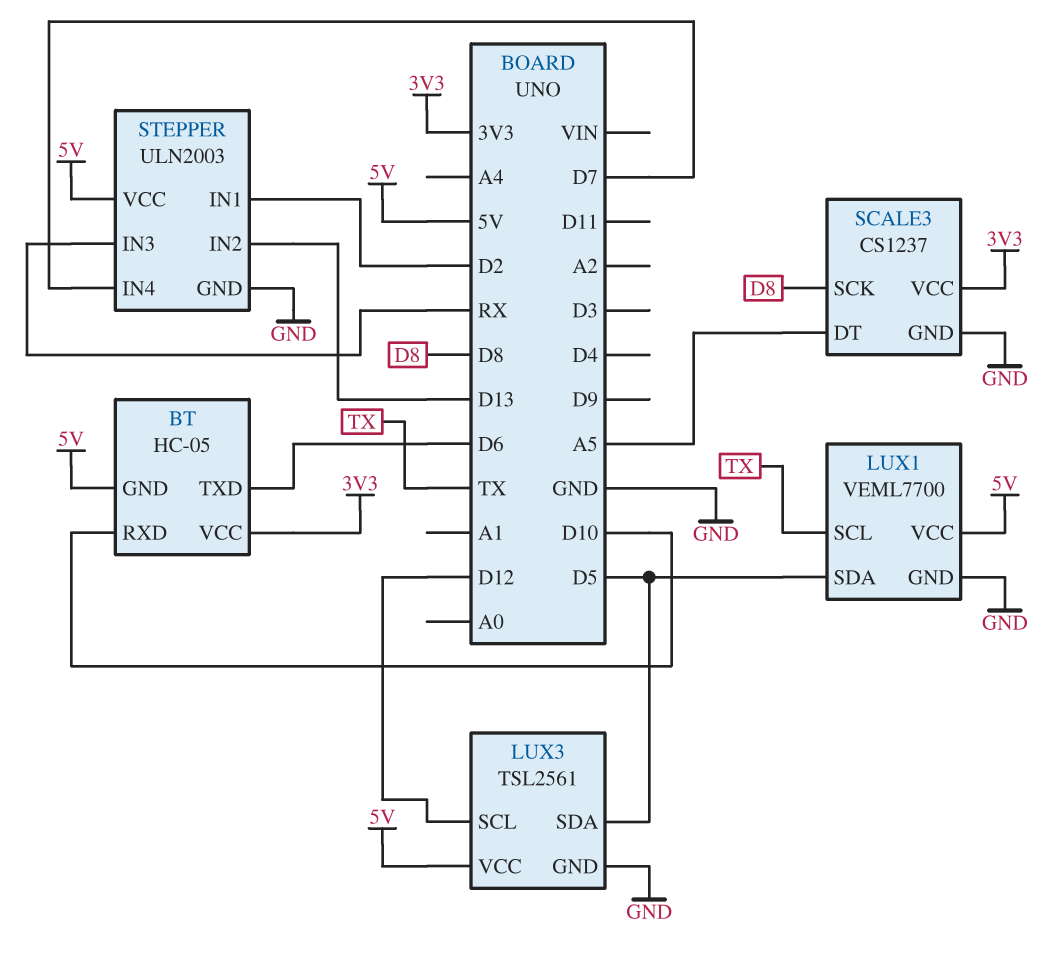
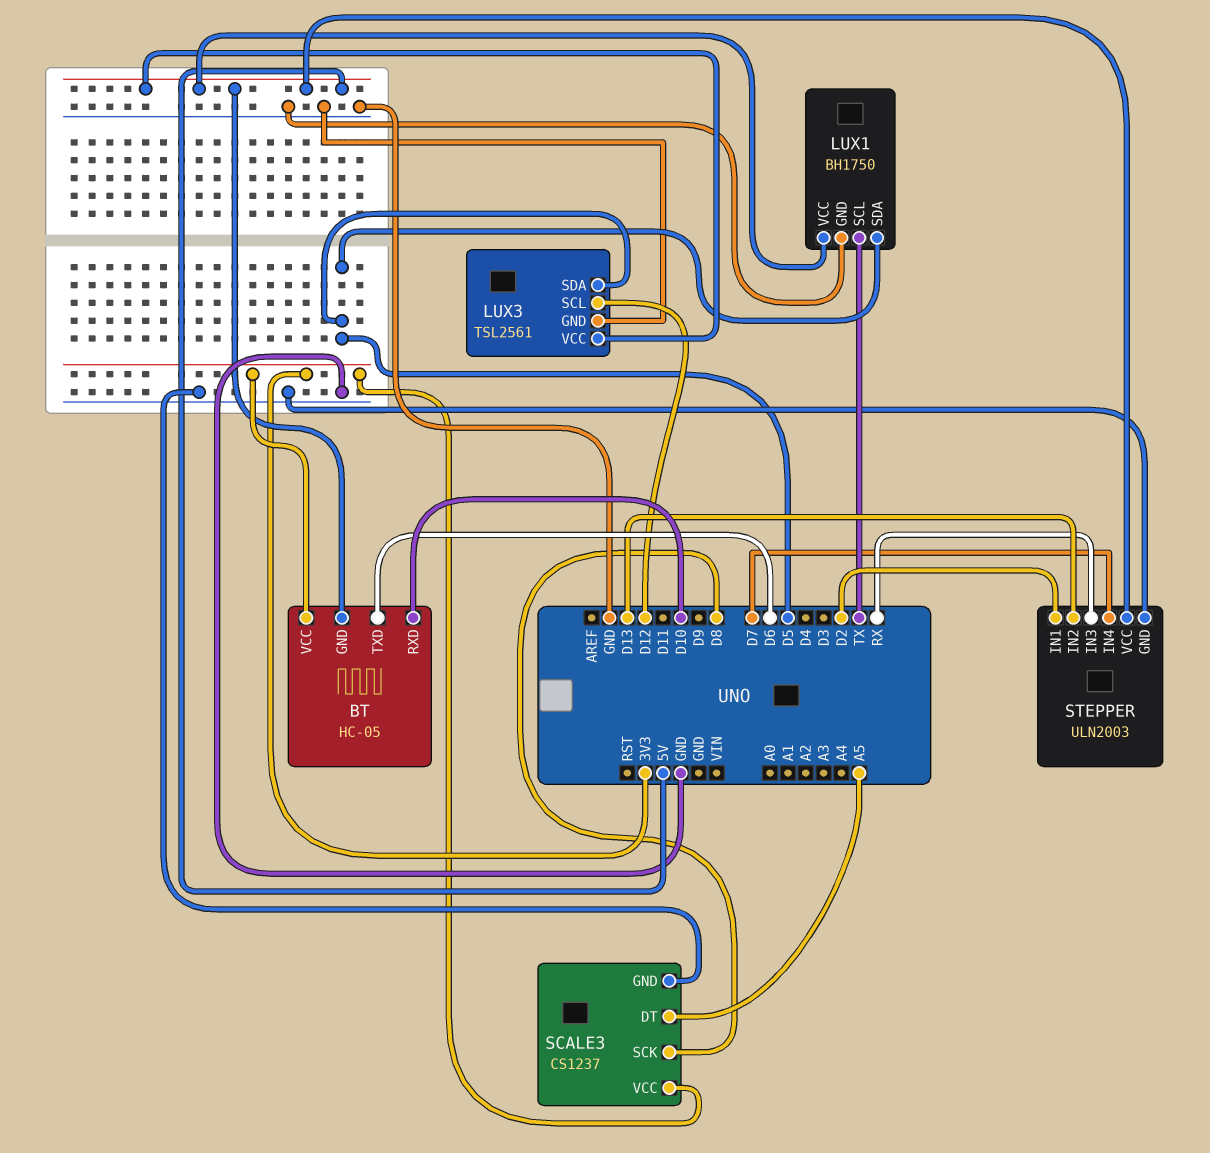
LUX1: VEML7700 -> BH1750

